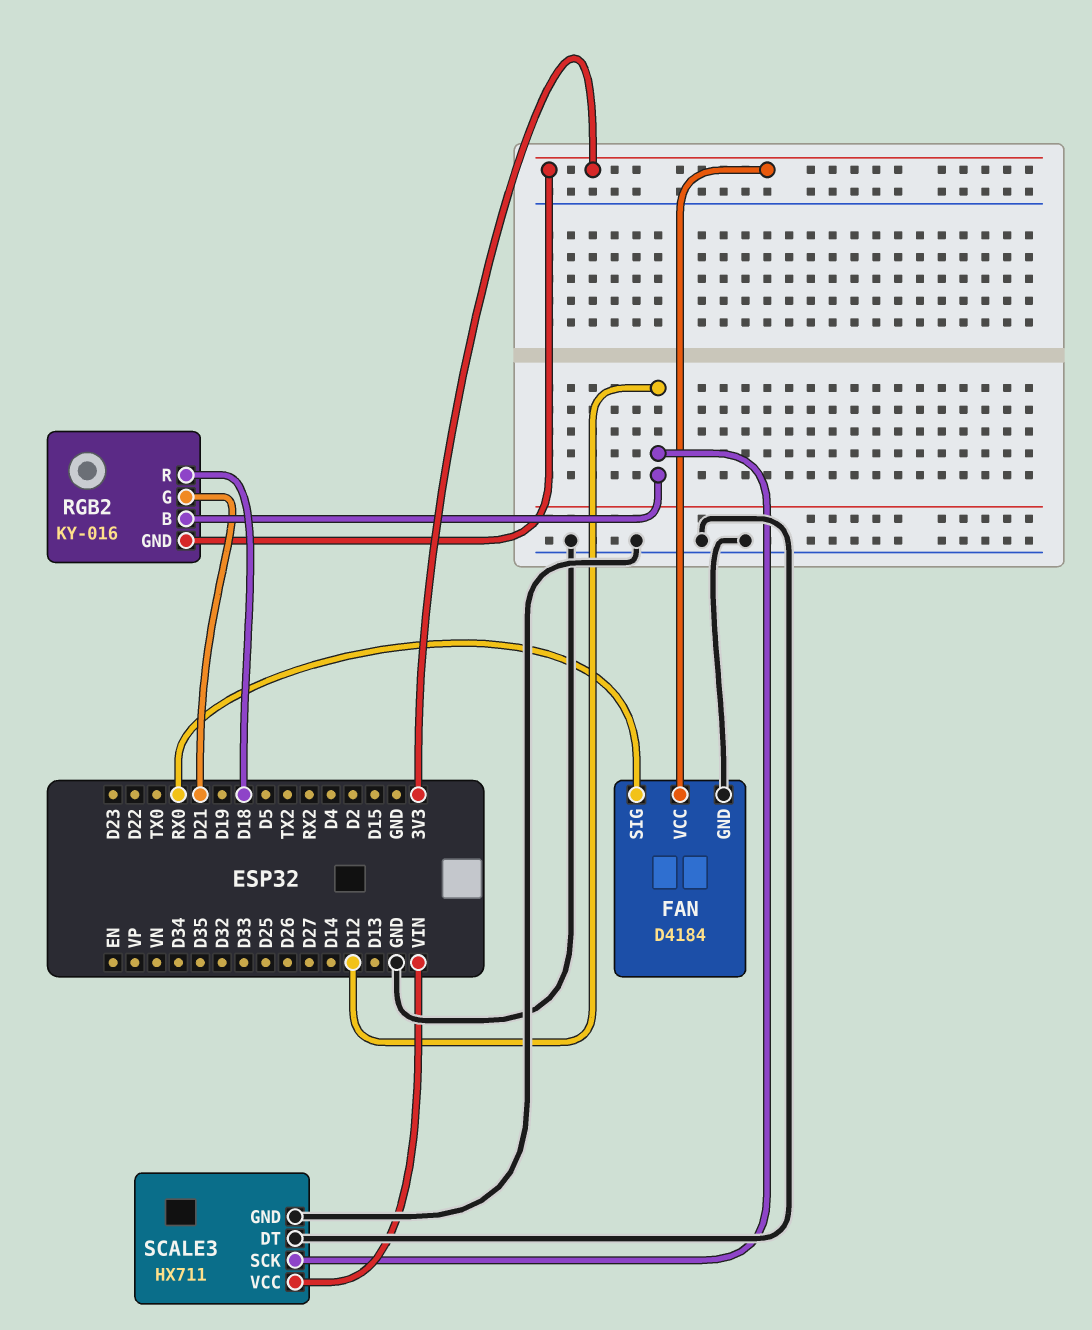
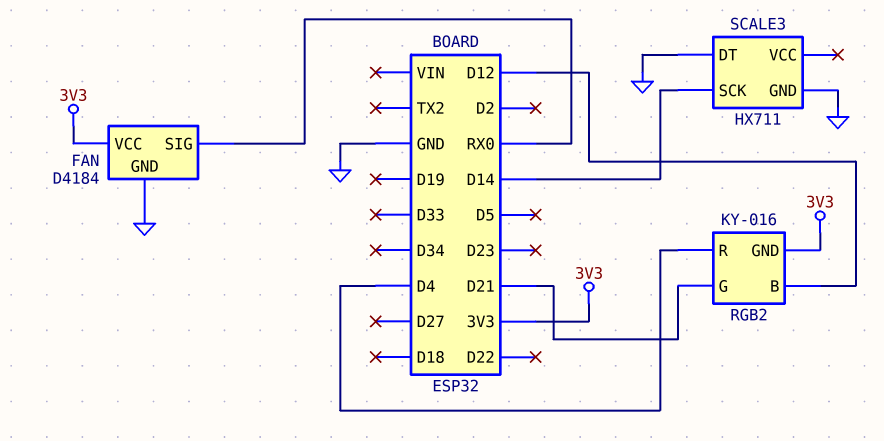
RGB2 pin R: D18 -> D4
SCALE3 pin SCK: D12 -> D14
SCALE3 pin VCC: VIN -> none

